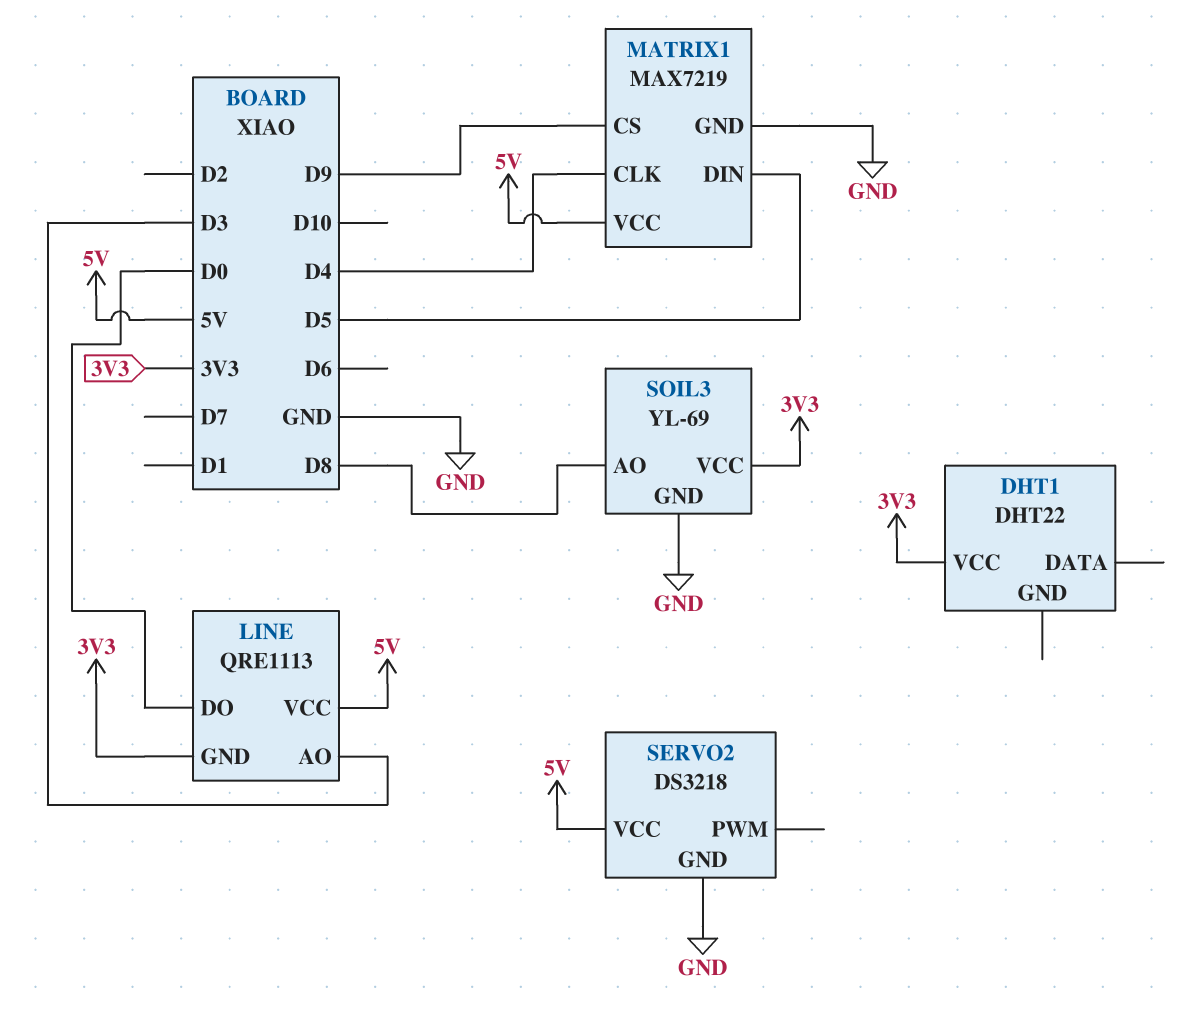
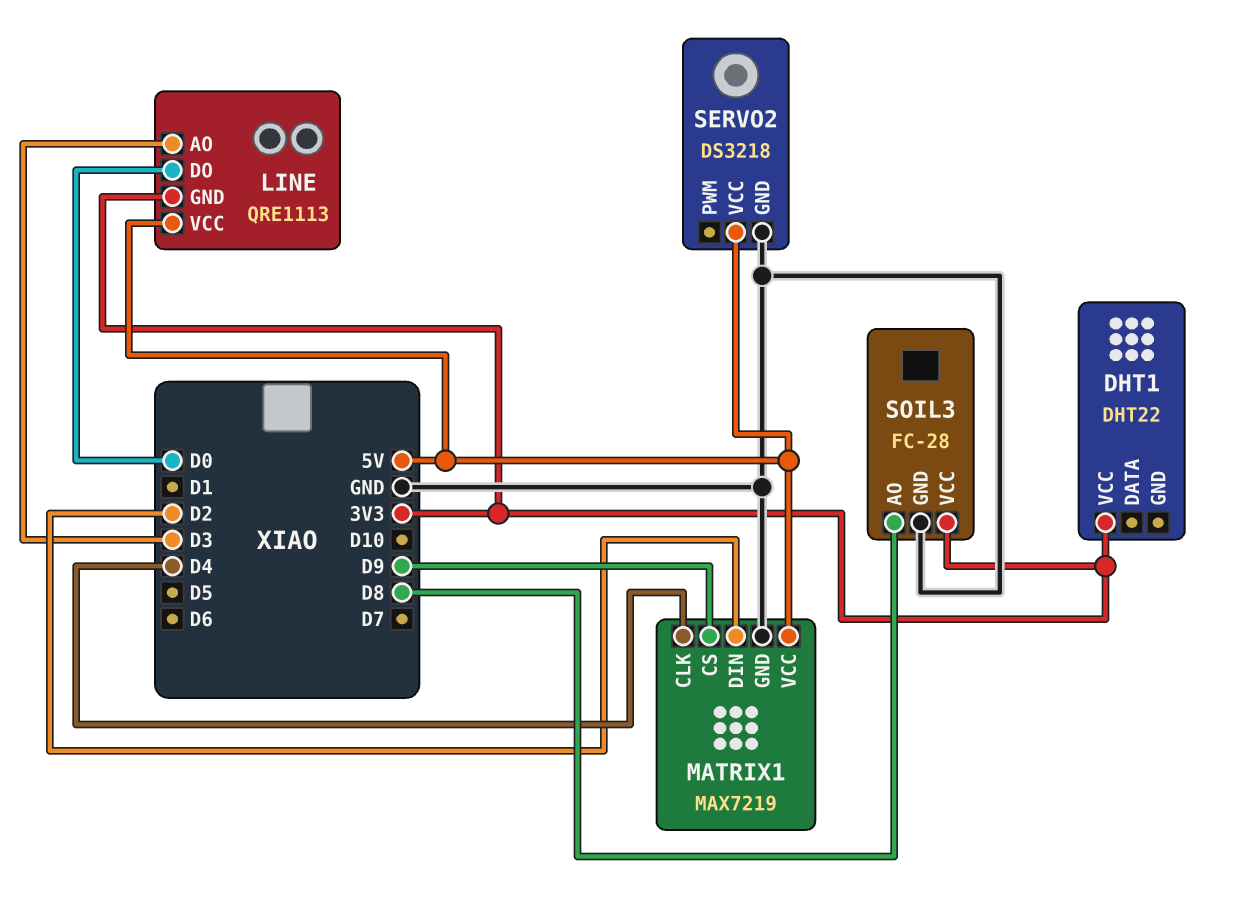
MATRIX1 pin DIN: D5 -> D2
SOIL3: YL-69 -> FC-28

